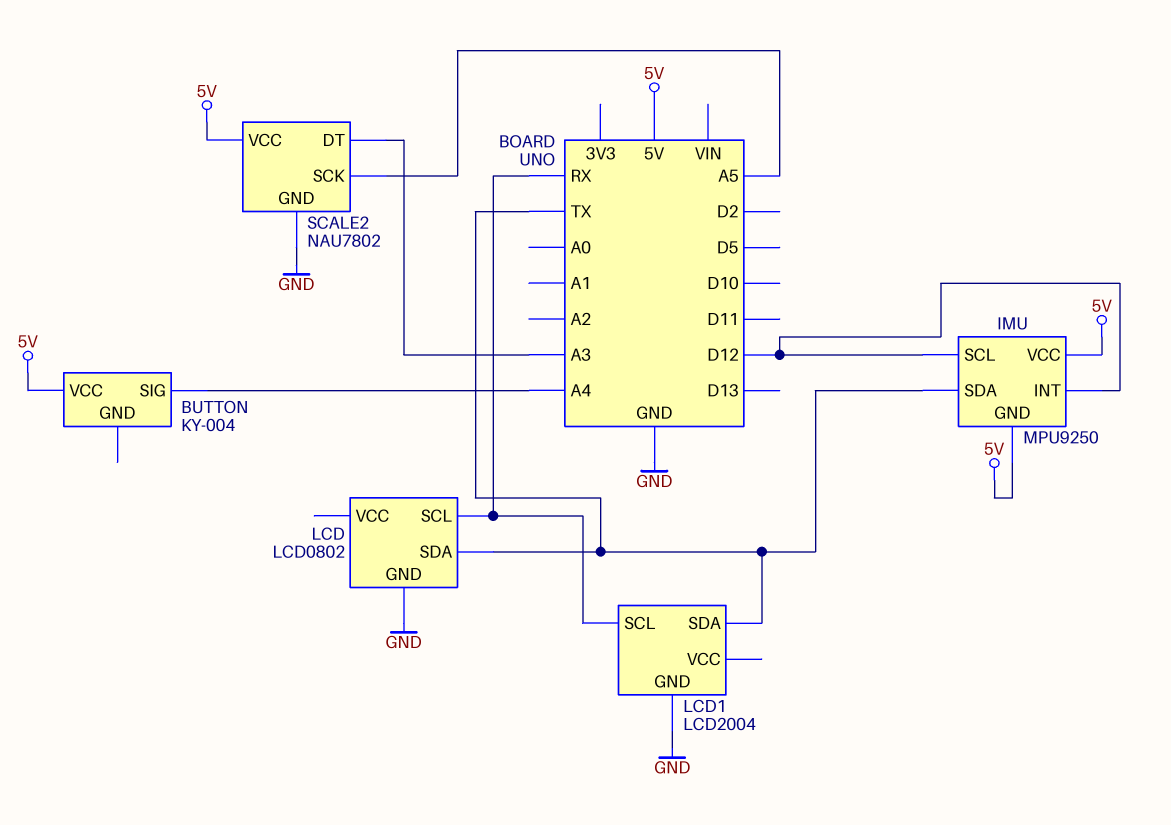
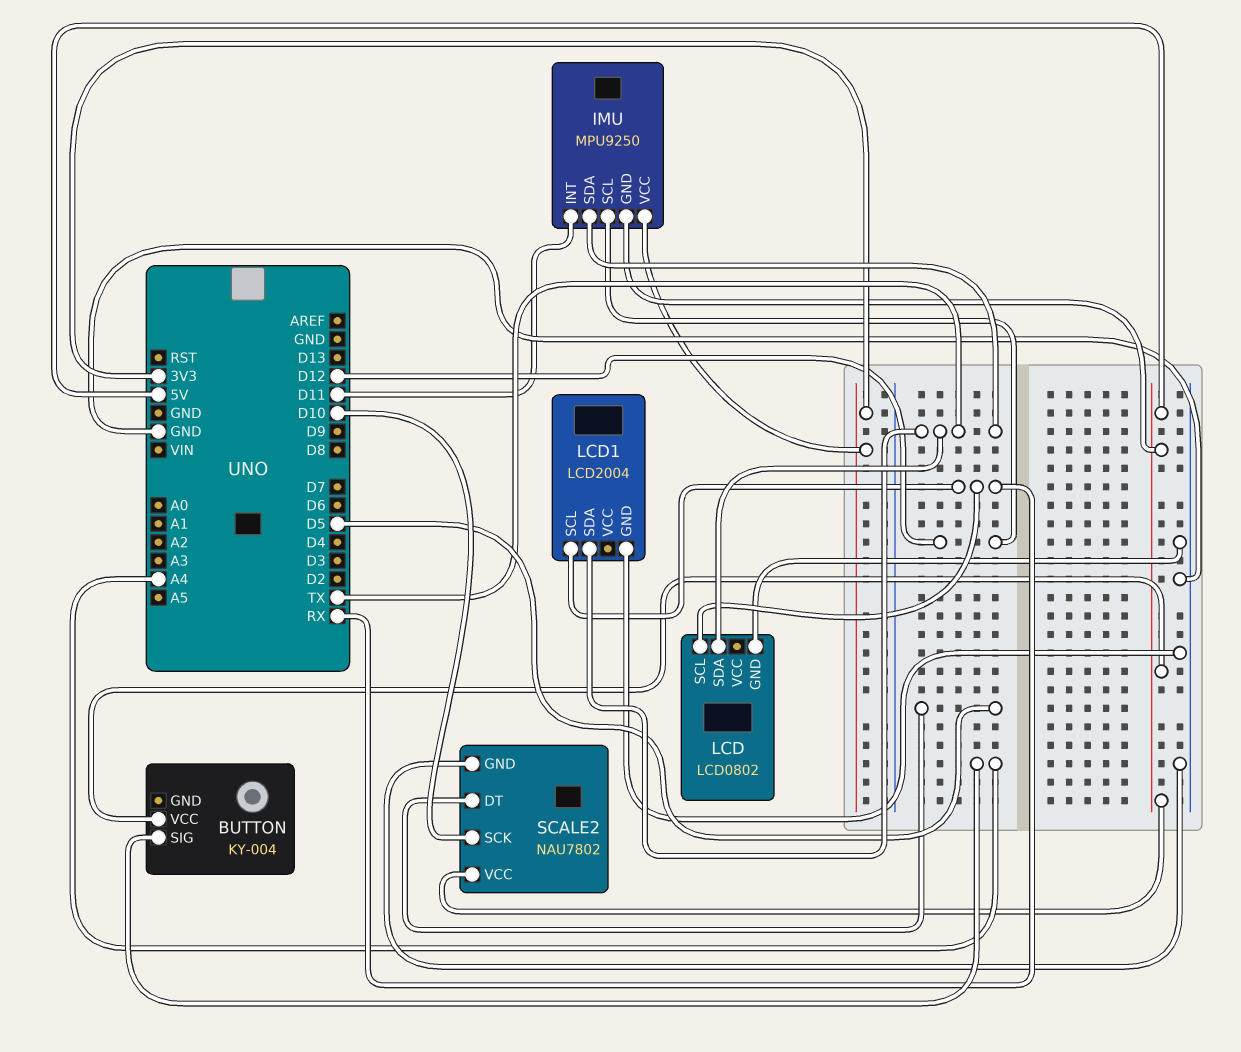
IMU pin INT: D12 -> D11
IMU pin VCC: 5V -> 3V3
SCALE2 pin DT: A3 -> D5
SCALE2 pin SCK: A5 -> D10

